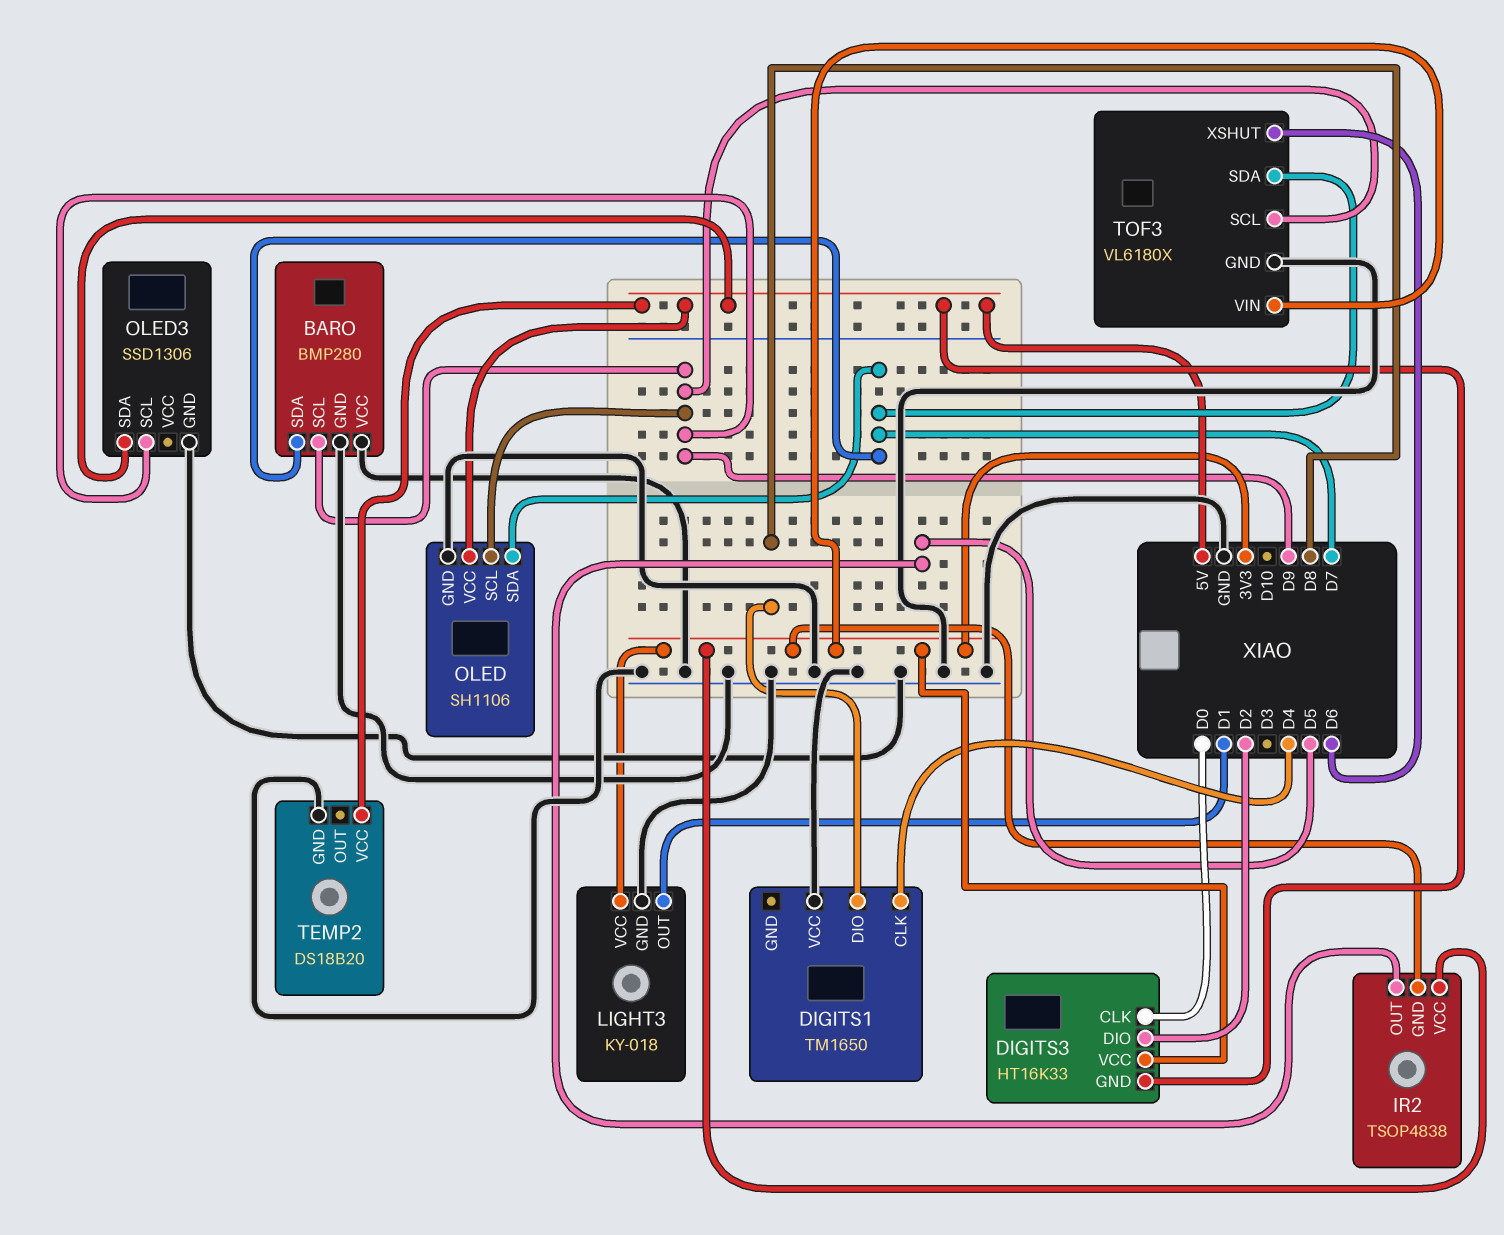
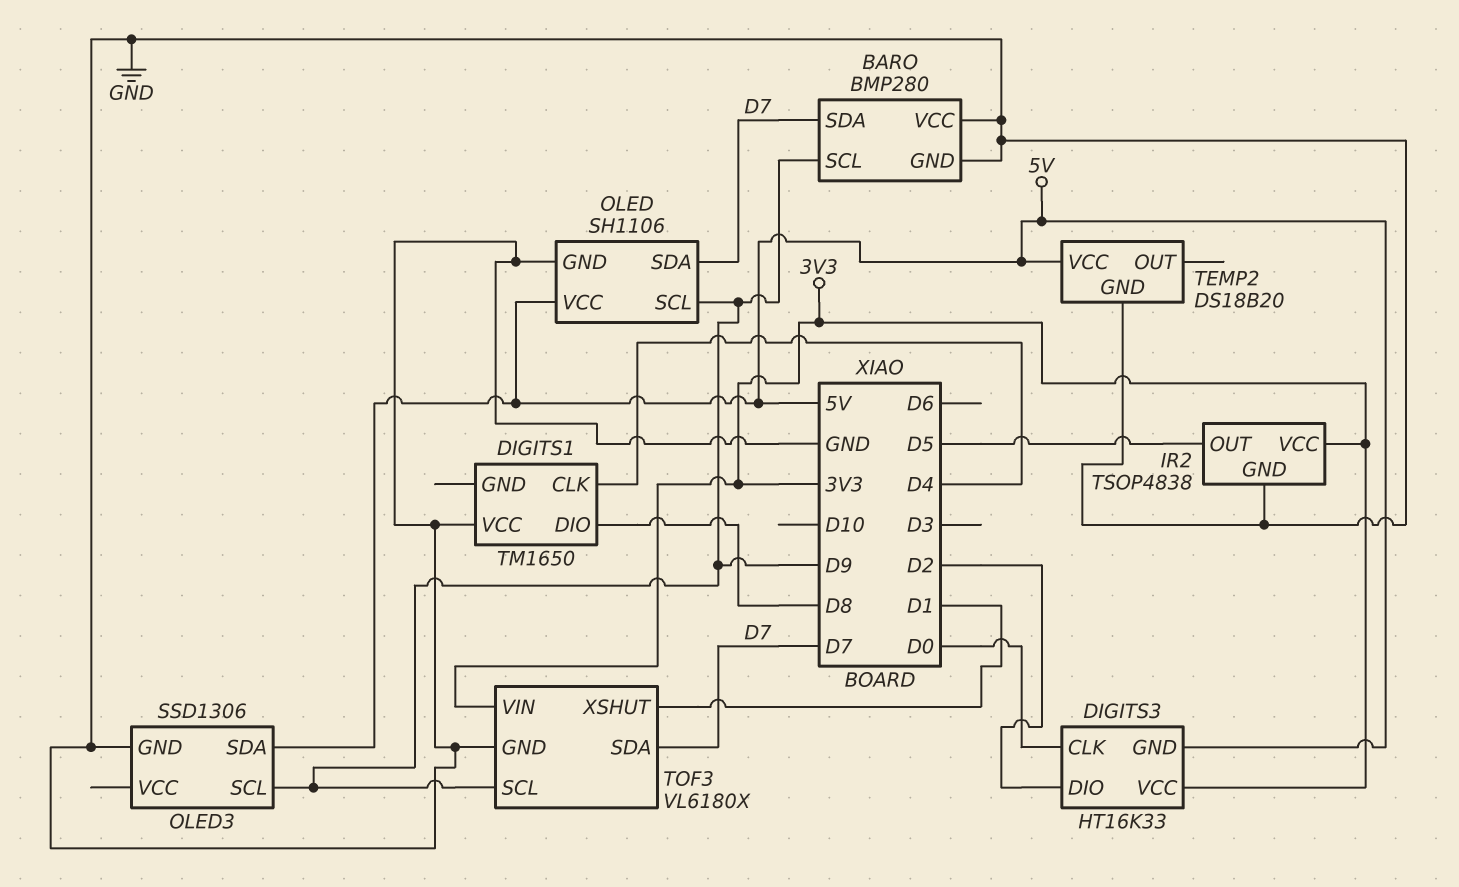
IR2 pin GND: 3V3 -> GND
LIGHT3: KY-018 -> none
LIGHT3 pin GND: GND -> none
LIGHT3 pin OUT: D1 -> none
LIGHT3 pin VCC: 3V3 -> none
TOF3 pin XSHUT: D6 -> D1

